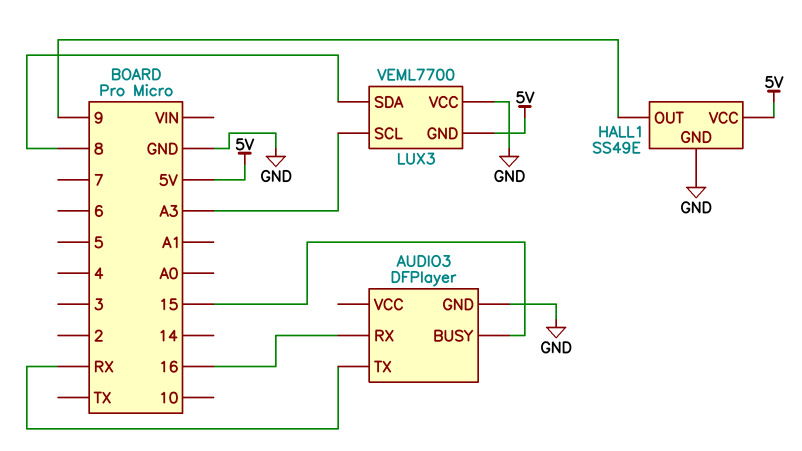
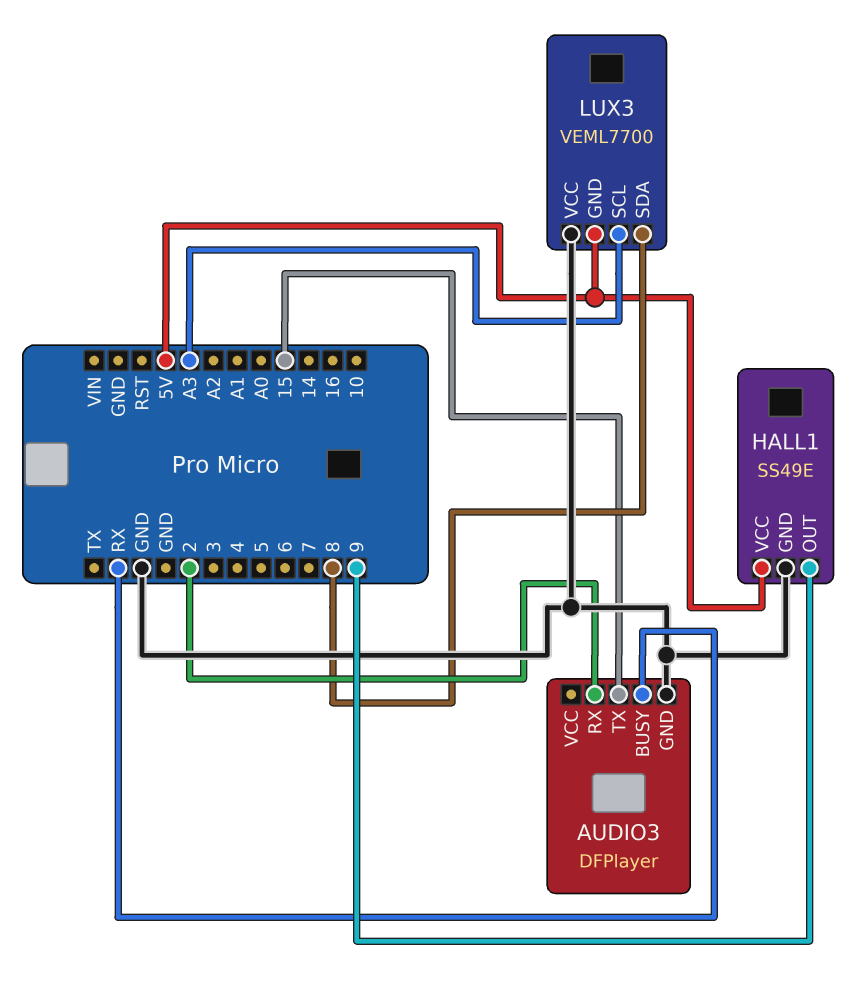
AUDIO3 pin BUSY: 15 -> RX
AUDIO3 pin RX: 16 -> 2
AUDIO3 pin TX: RX -> 15

